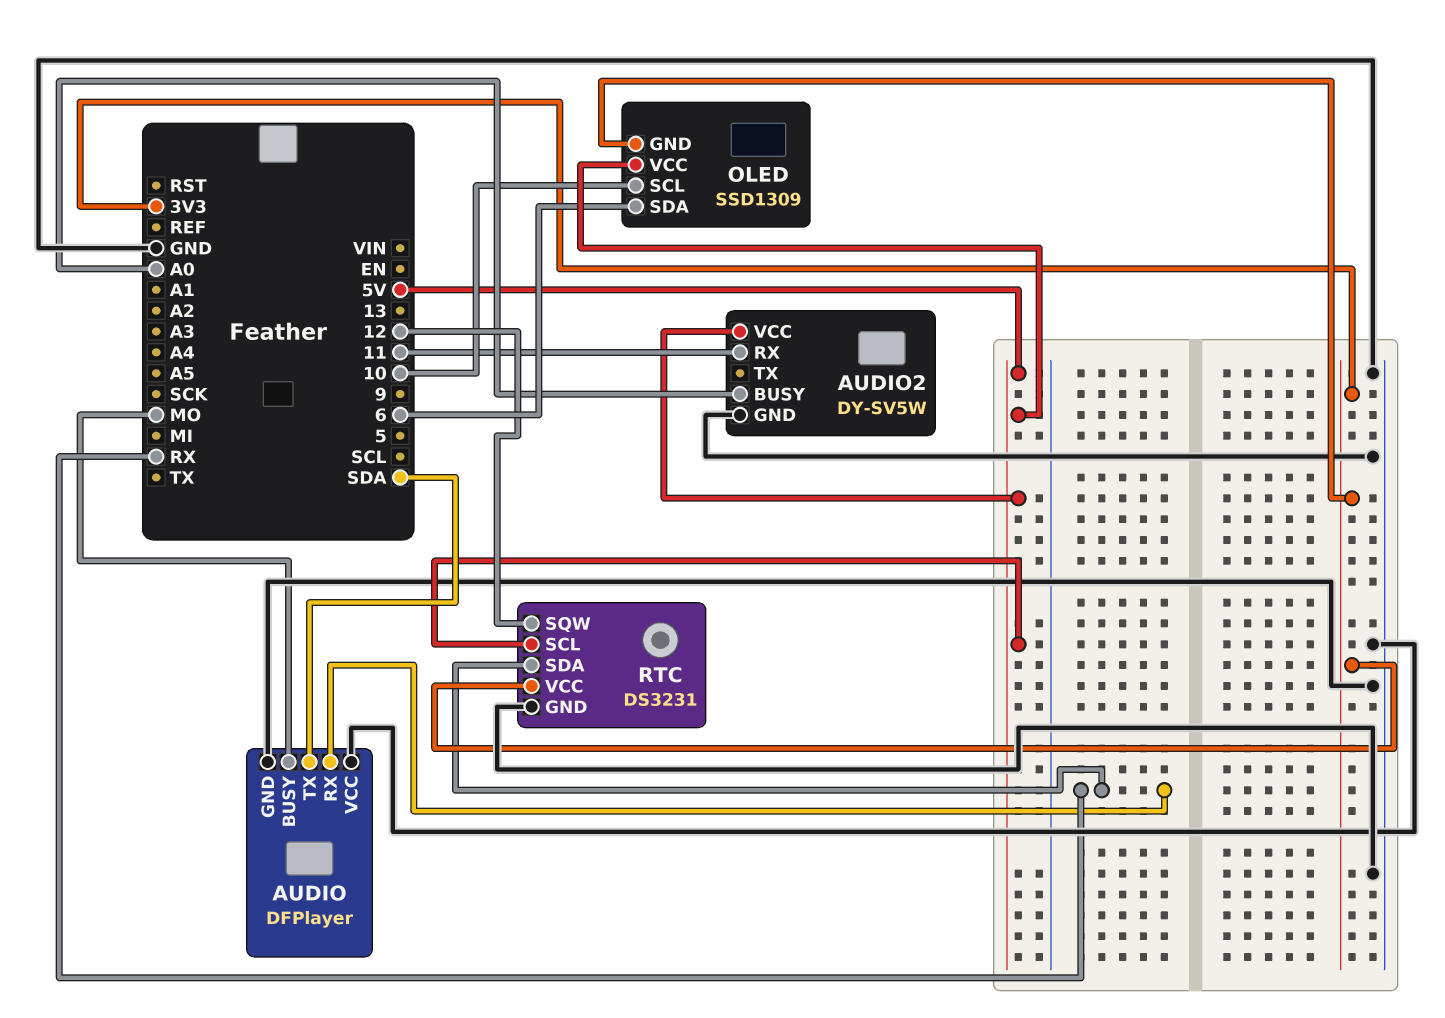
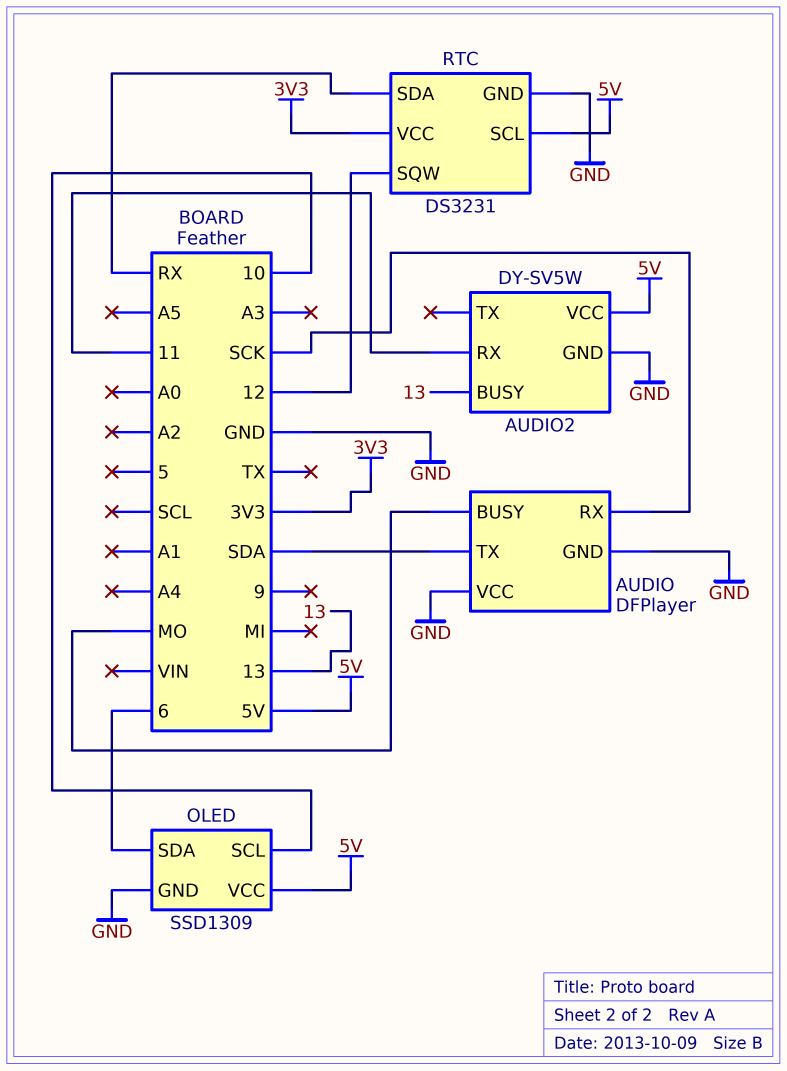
AUDIO pin RX: RX -> SCK
AUDIO2 pin BUSY: A0 -> 13
OLED pin GND: 3V3 -> GND

